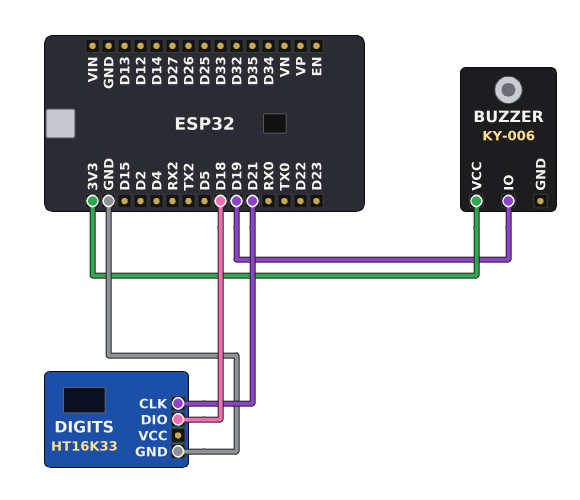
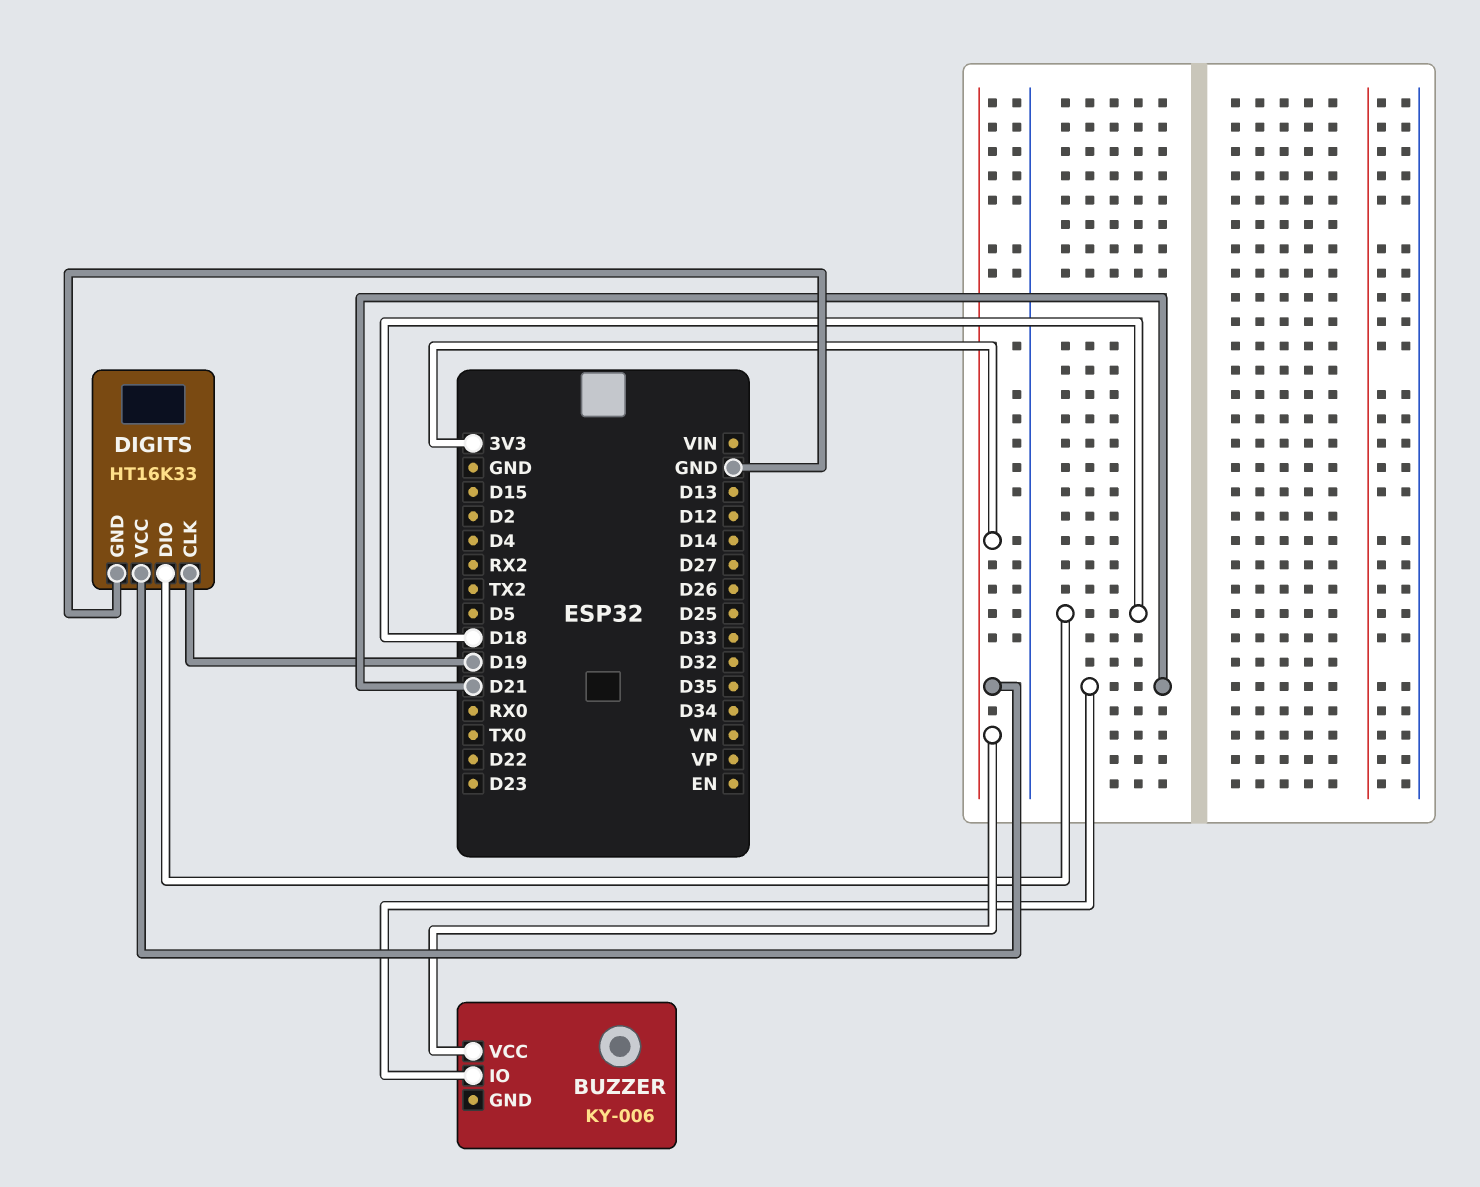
BUZZER pin IO: D19 -> D21
DIGITS pin CLK: D21 -> D19
DIGITS pin VCC: none -> 3V3

